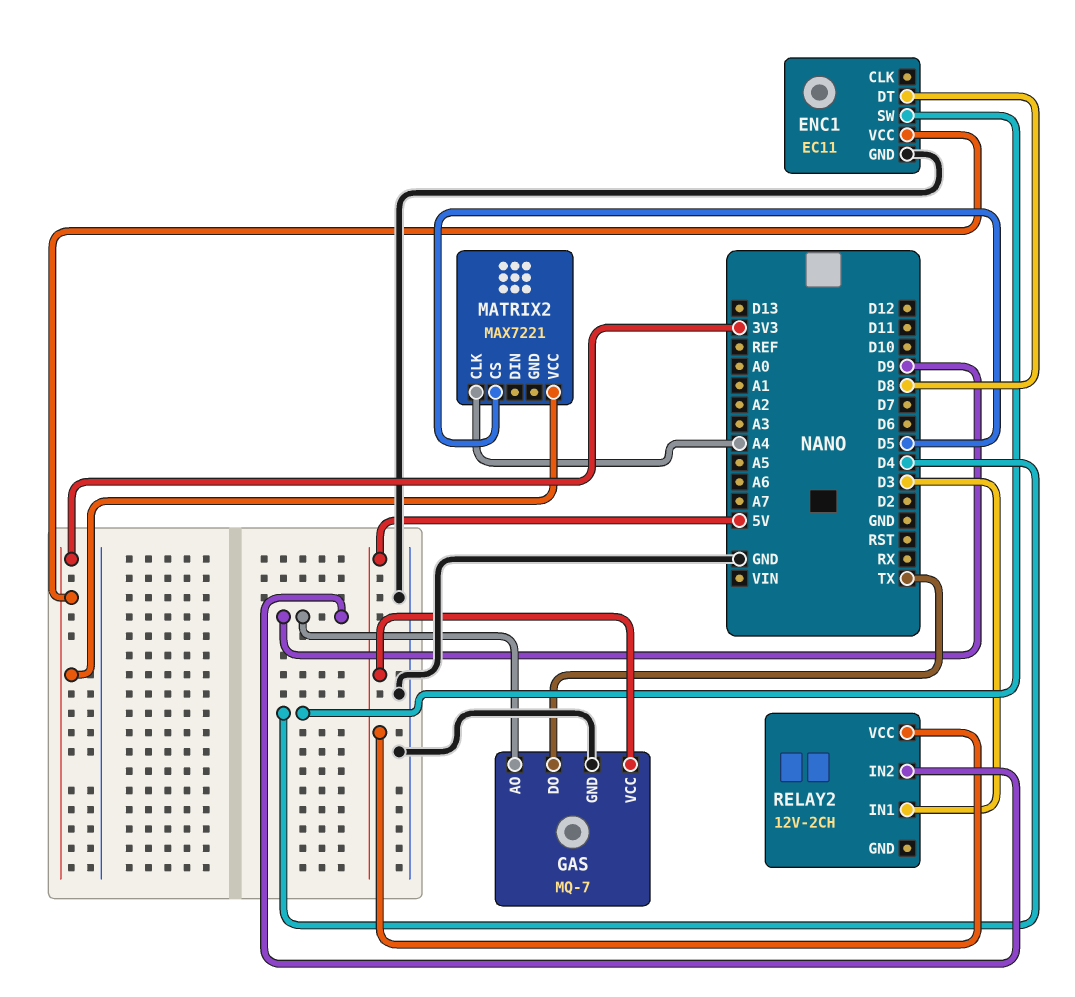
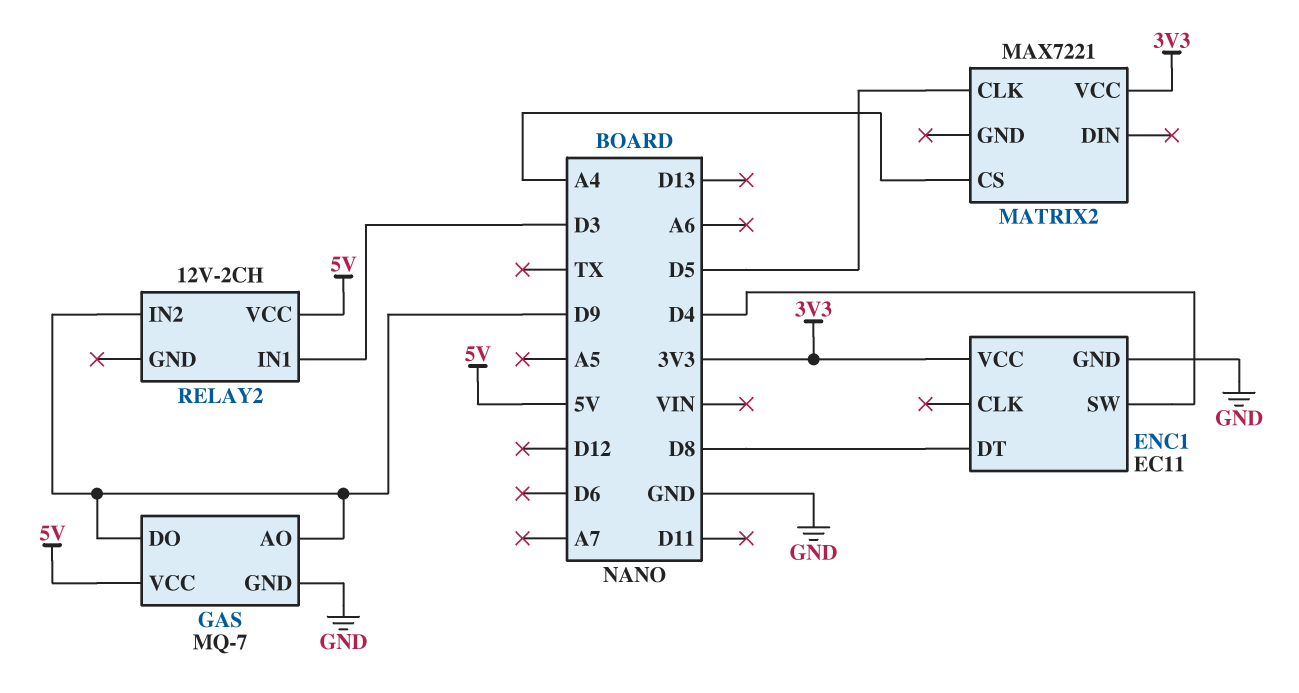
GAS pin DO: TX -> D9
MATRIX2 pin CLK: A4 -> D5
MATRIX2 pin CS: D5 -> A4

